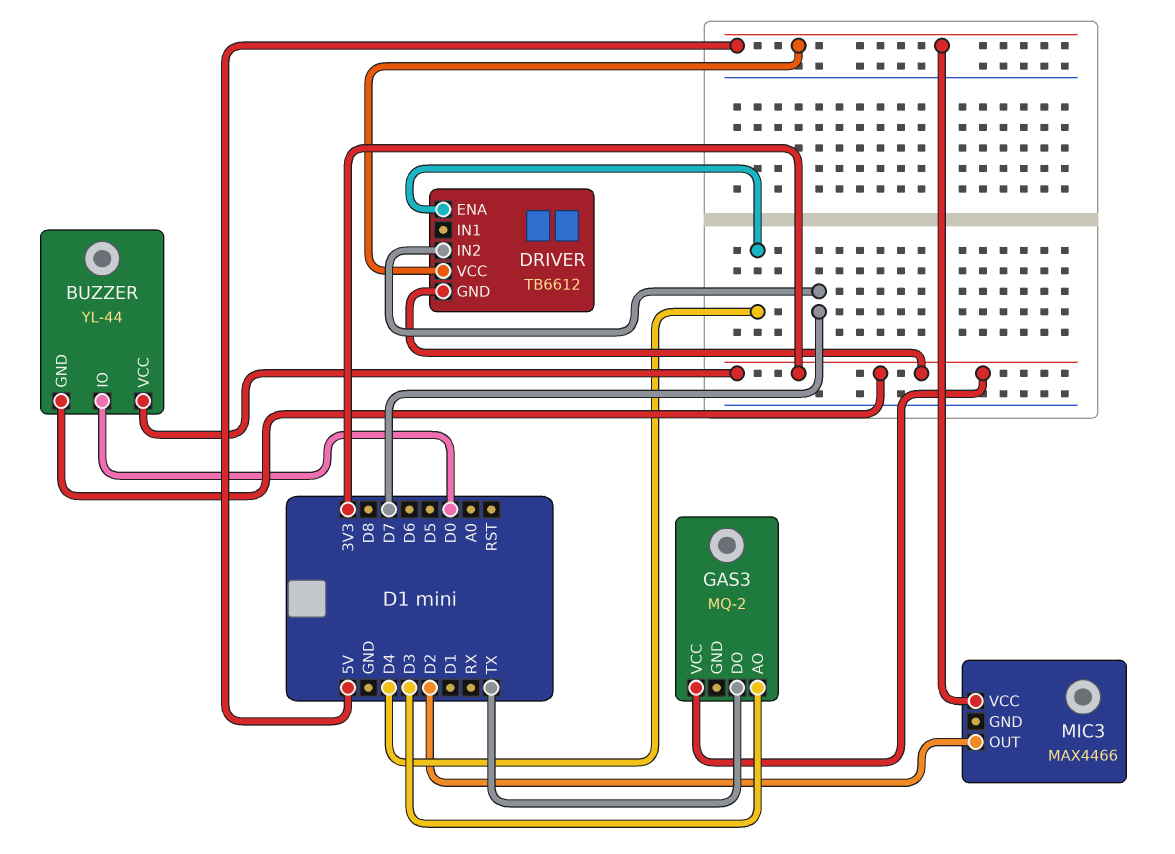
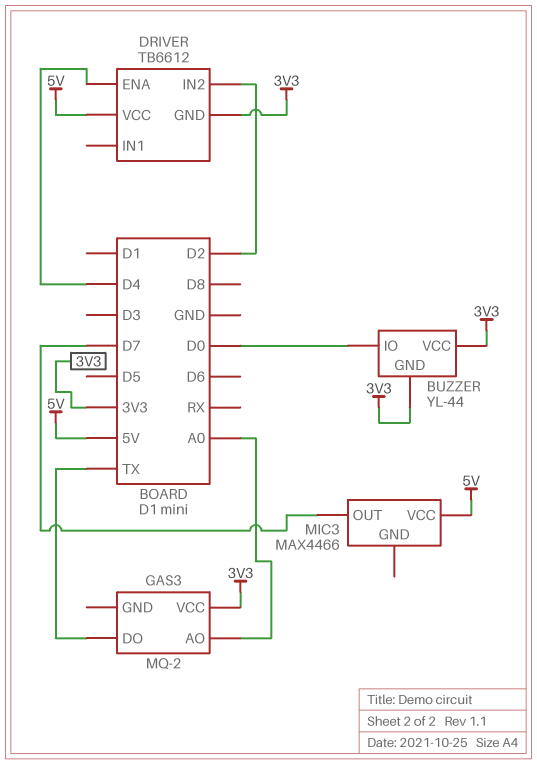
DRIVER pin IN2: D7 -> D2
GAS3 pin AO: D3 -> A0
MIC3 pin OUT: D2 -> D7

